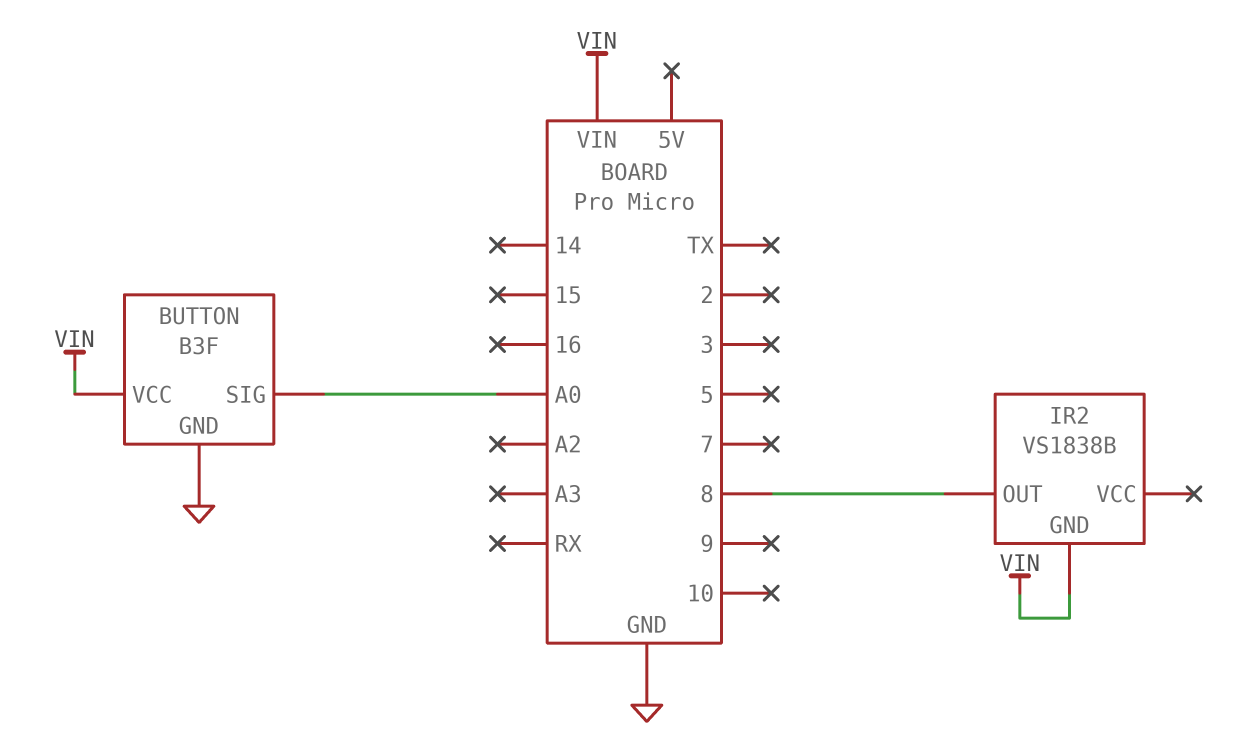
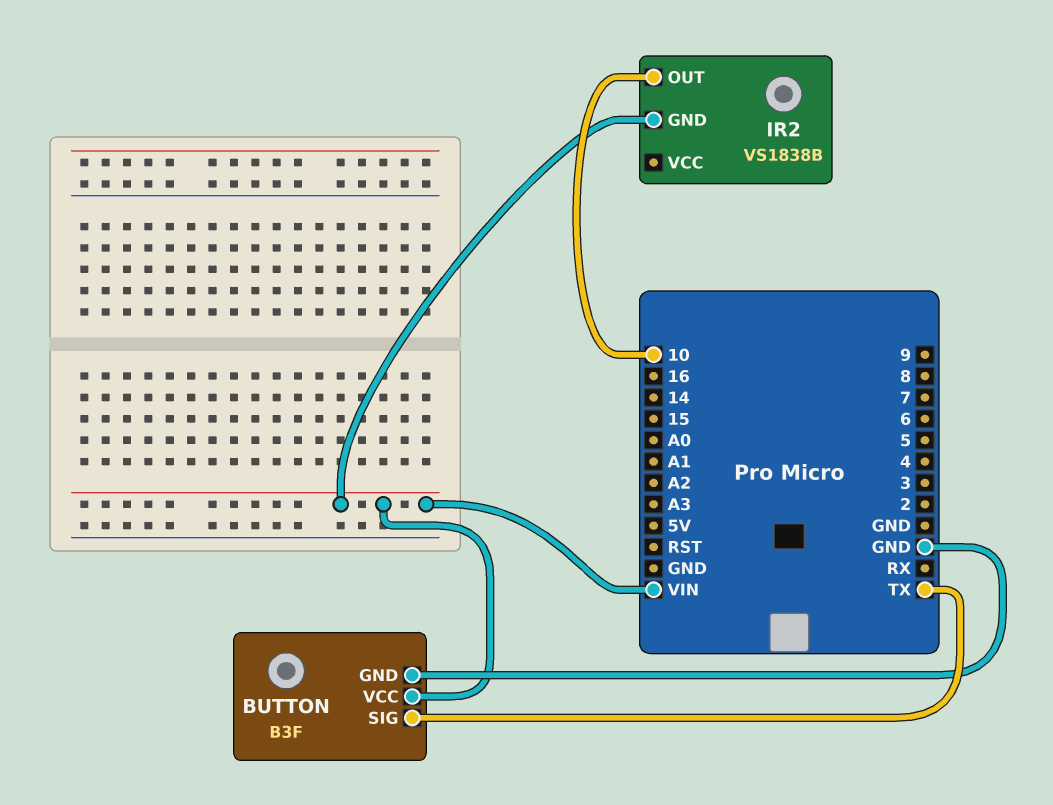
BUTTON pin SIG: A0 -> TX
IR2 pin OUT: 8 -> 10

